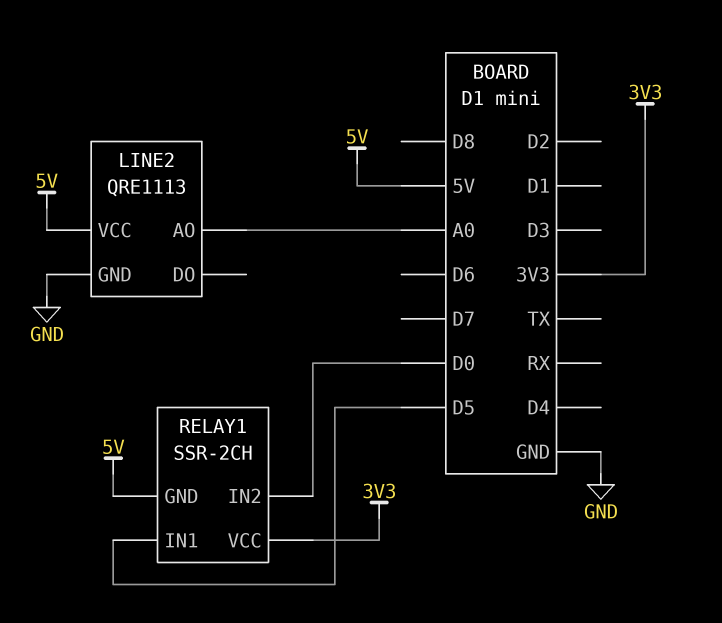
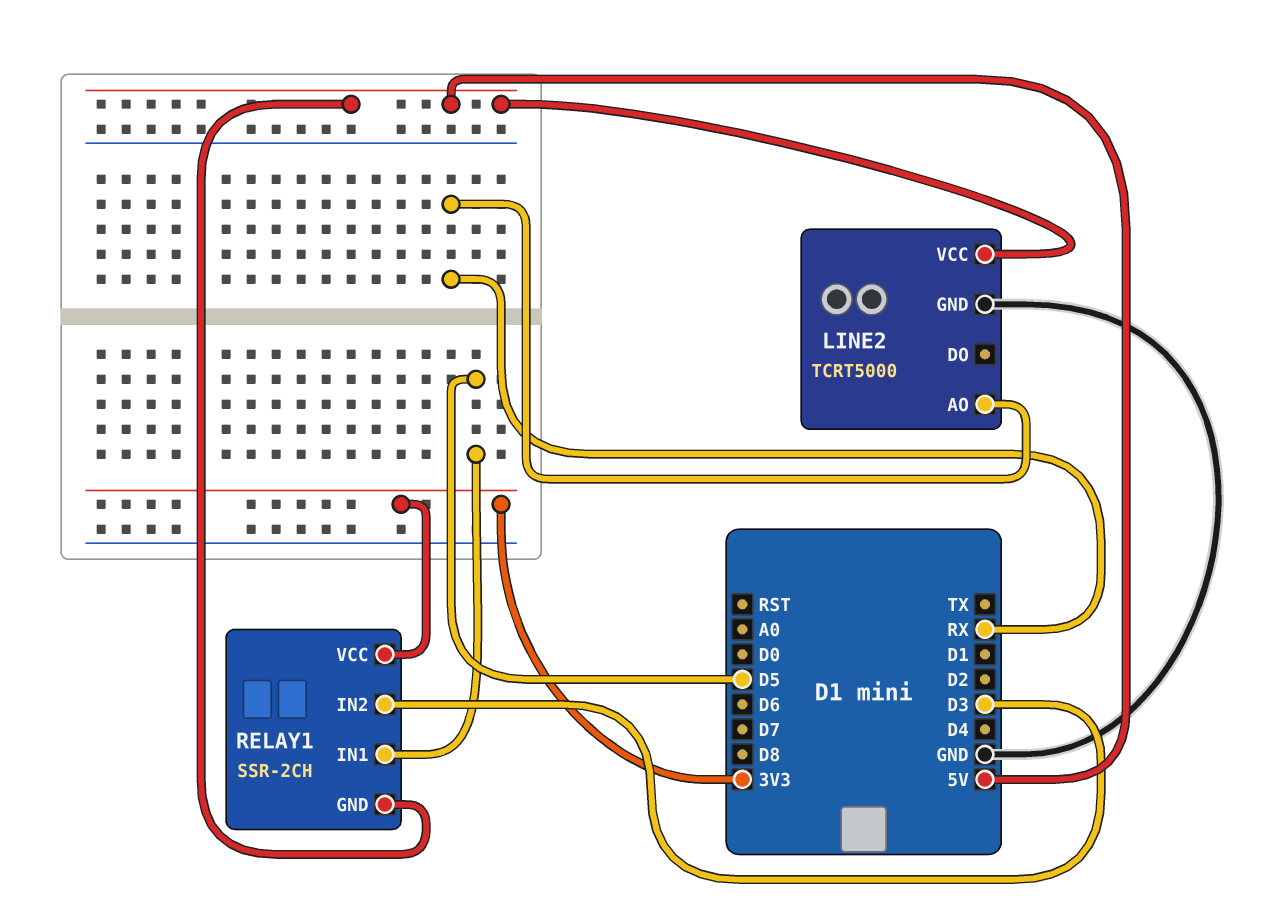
LINE2: QRE1113 -> TCRT5000
LINE2 pin AO: A0 -> RX
RELAY1 pin IN2: D0 -> D3

